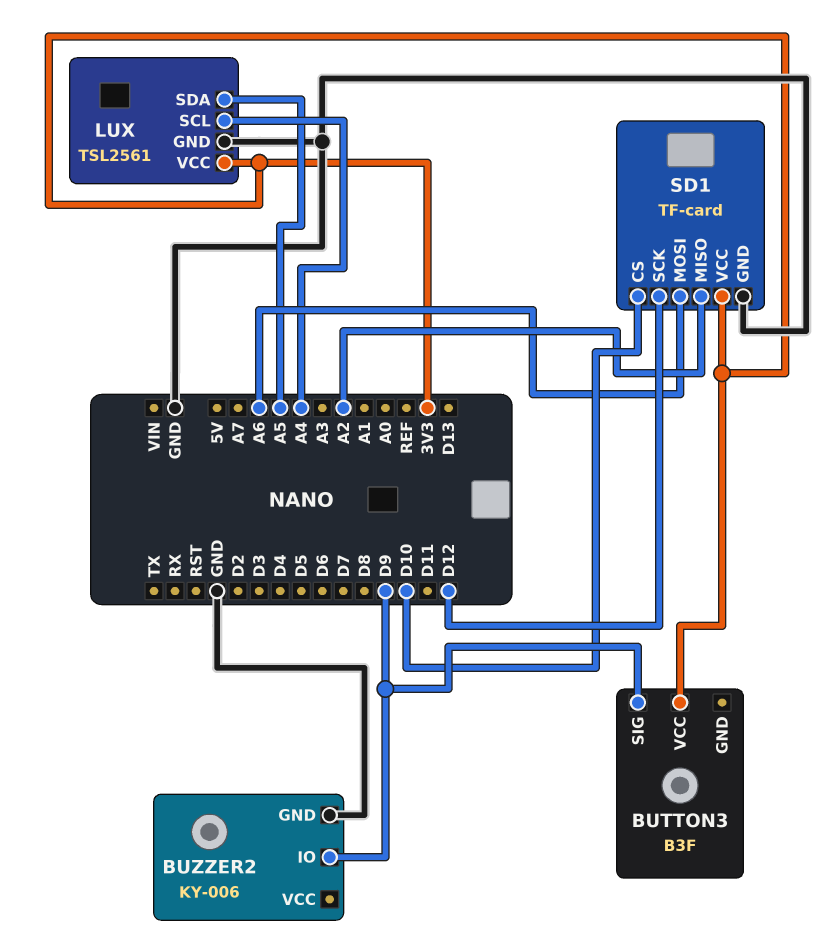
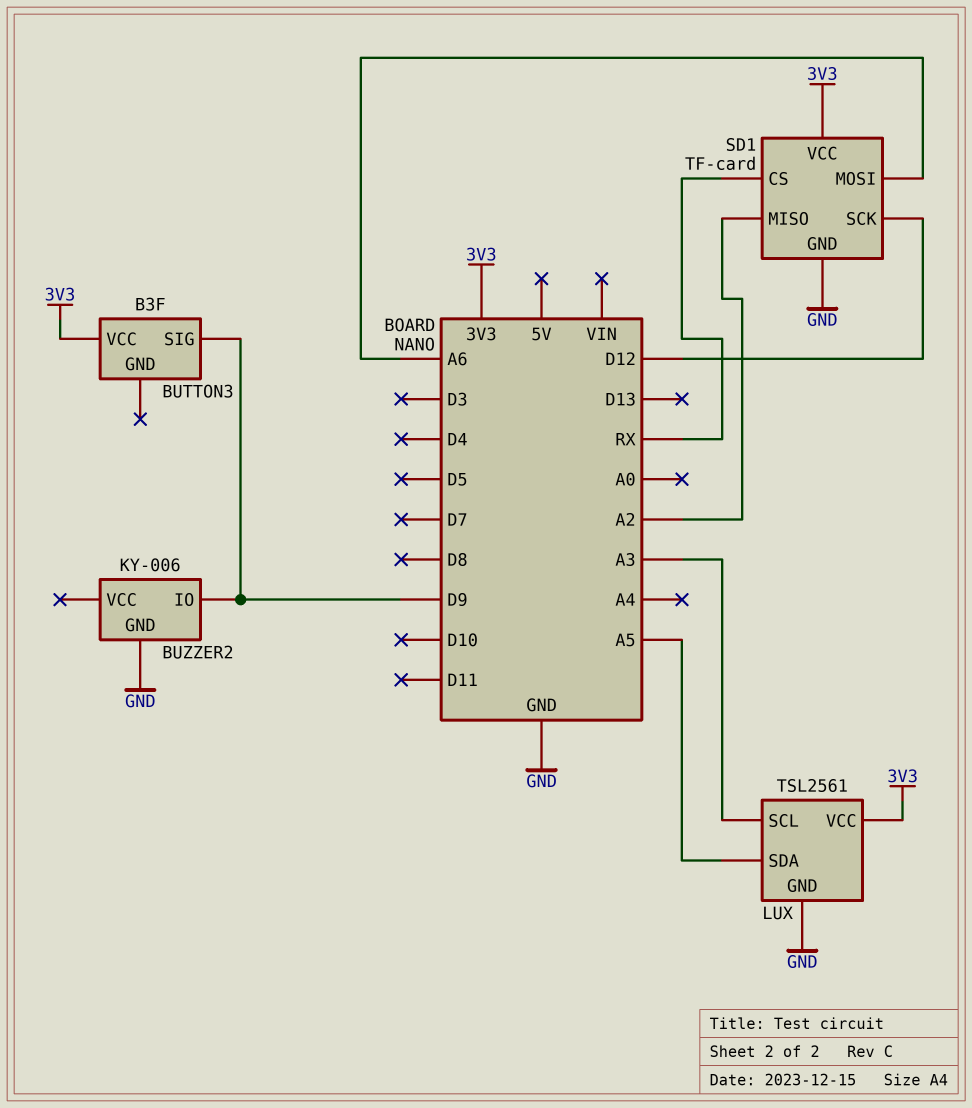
LUX pin SCL: A4 -> A3
SD1 pin CS: D10 -> RX

